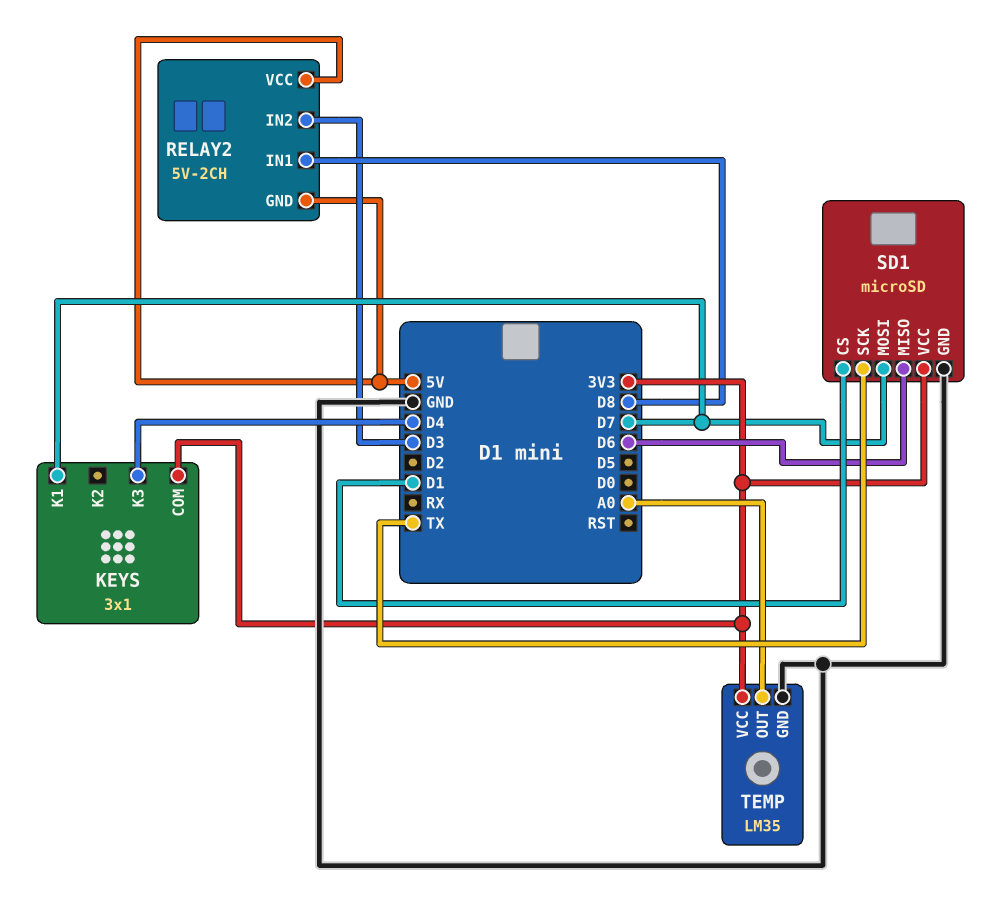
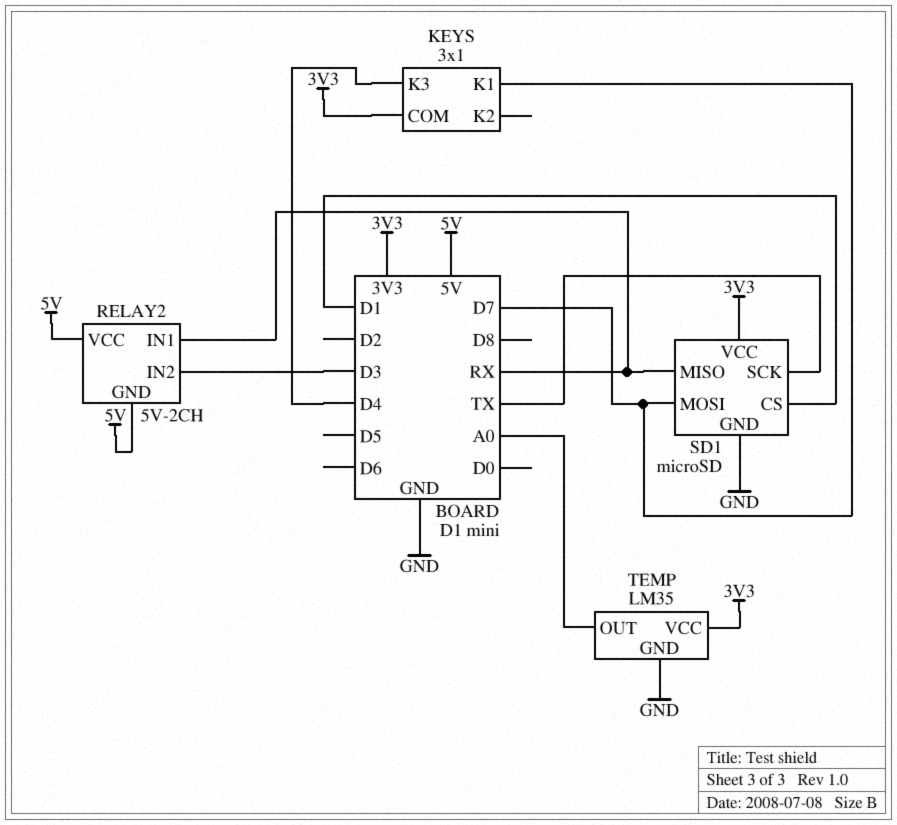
RELAY2 pin IN1: D8 -> RX
SD1 pin MISO: D6 -> RX

